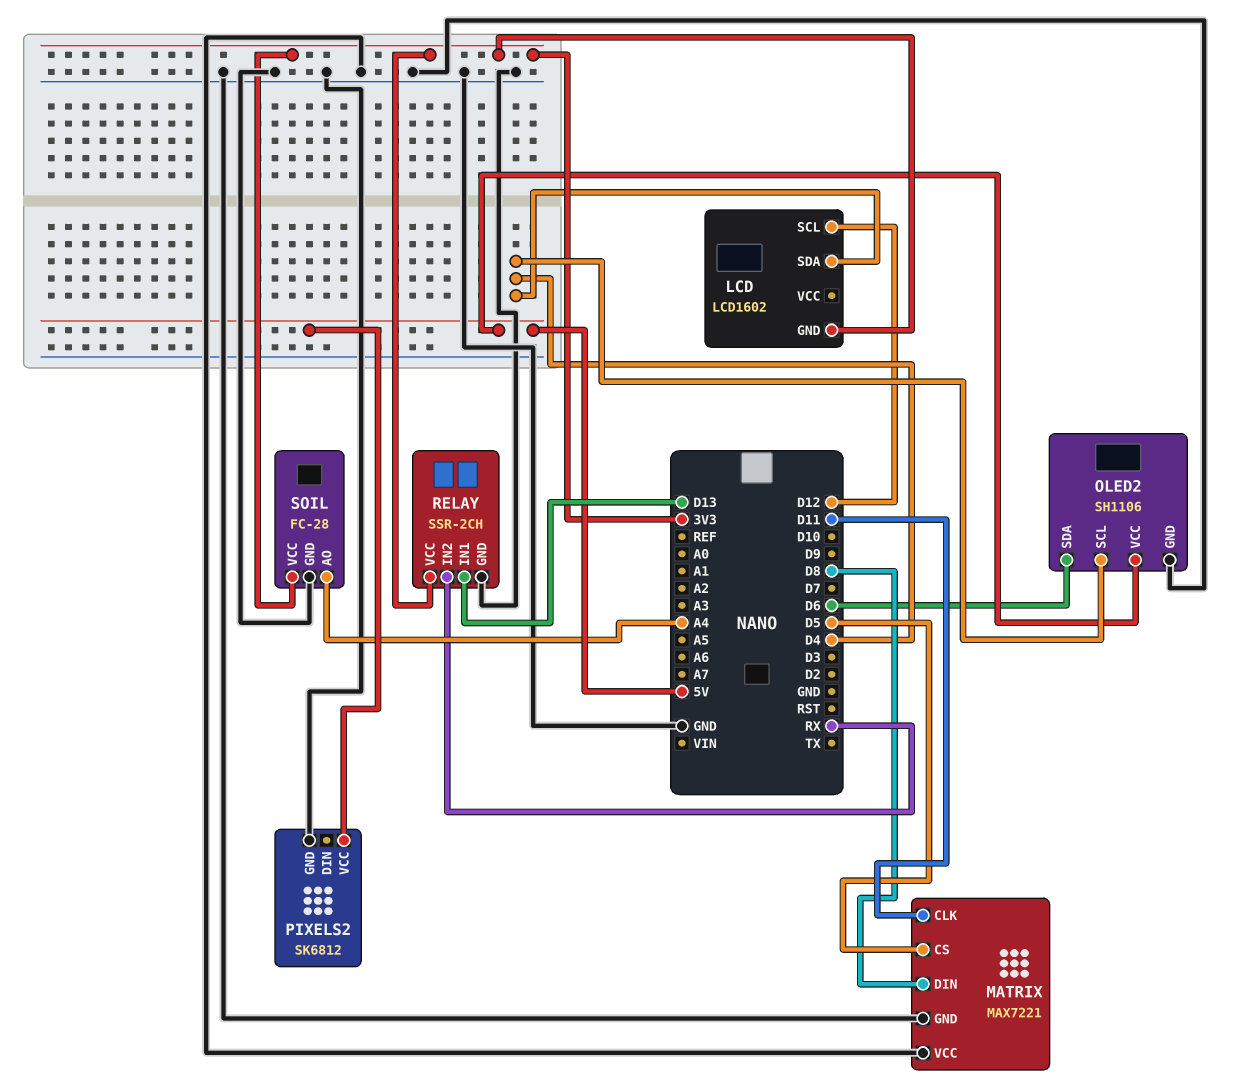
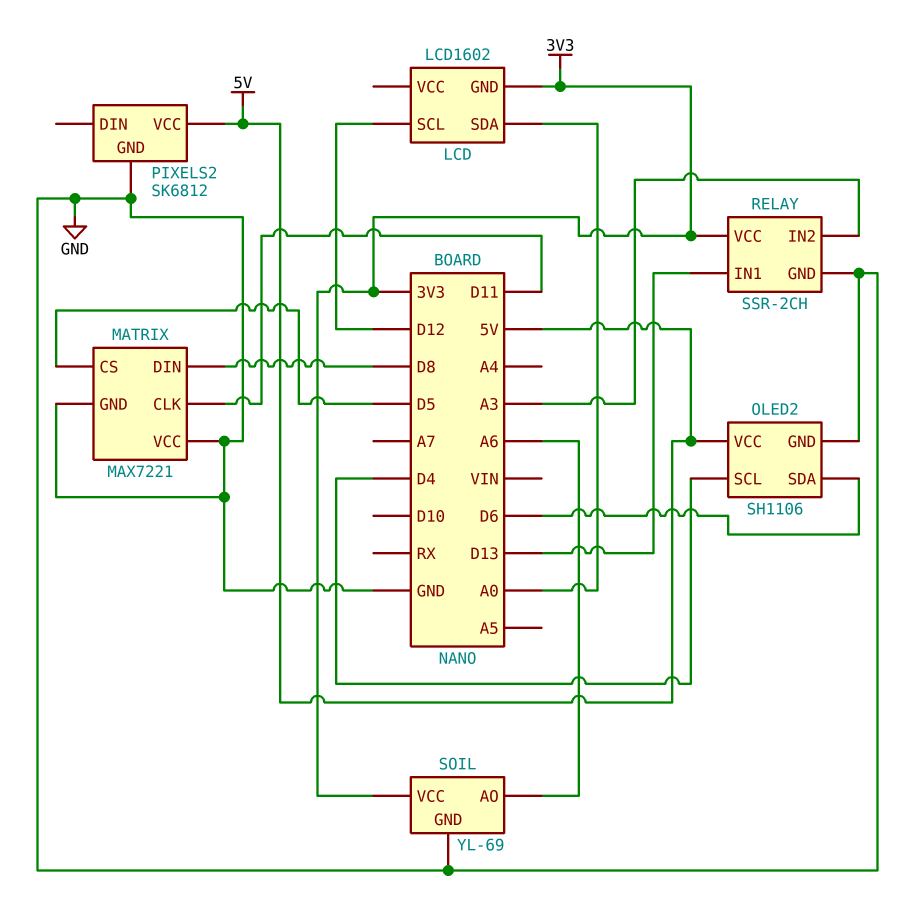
LCD pin SDA: D4 -> A0
RELAY pin IN2: RX -> A3
SOIL: FC-28 -> YL-69
SOIL pin AO: A4 -> A6

